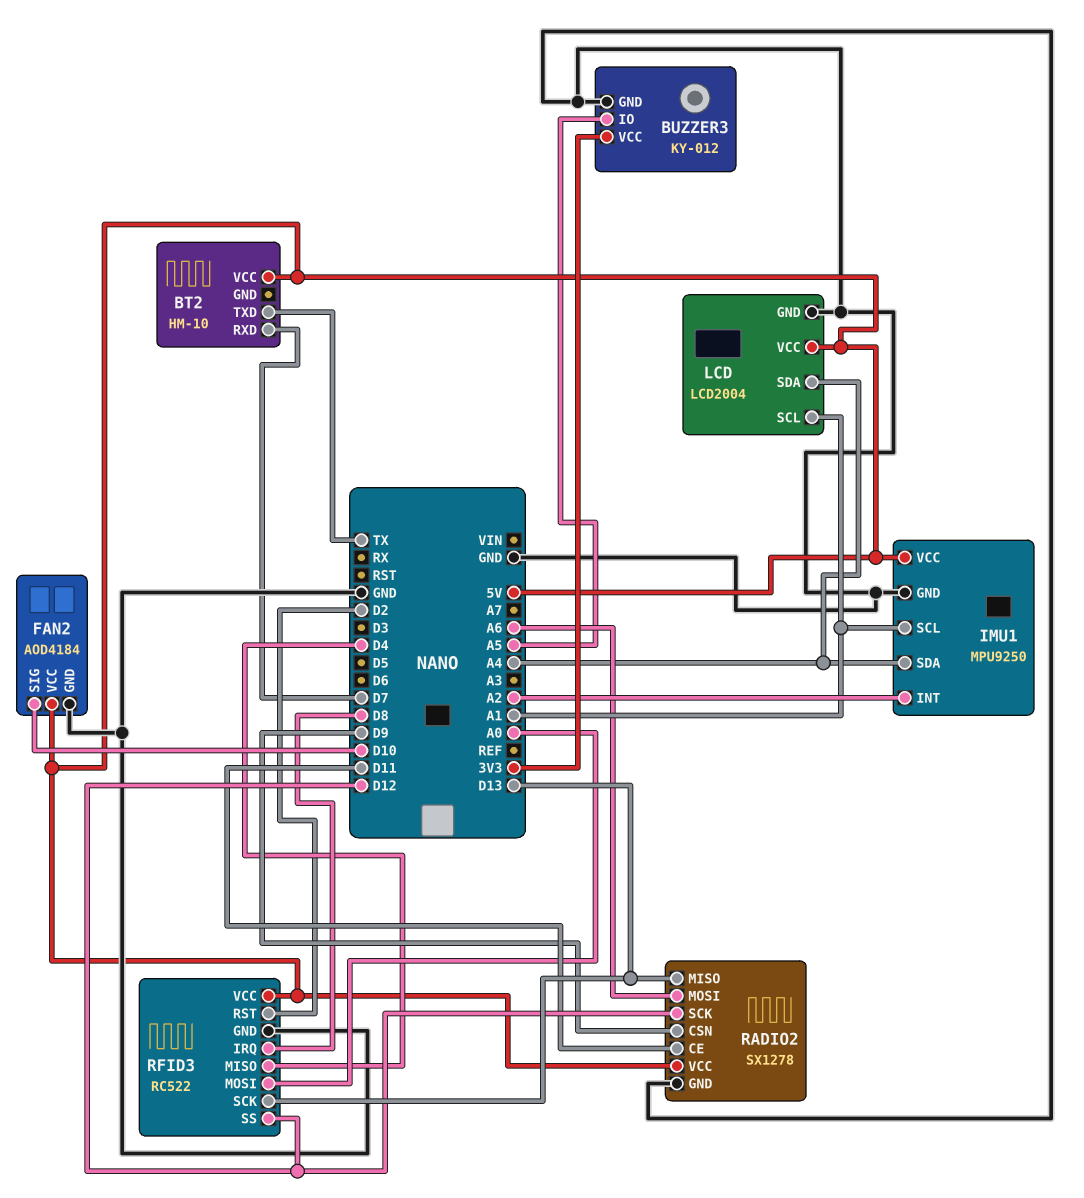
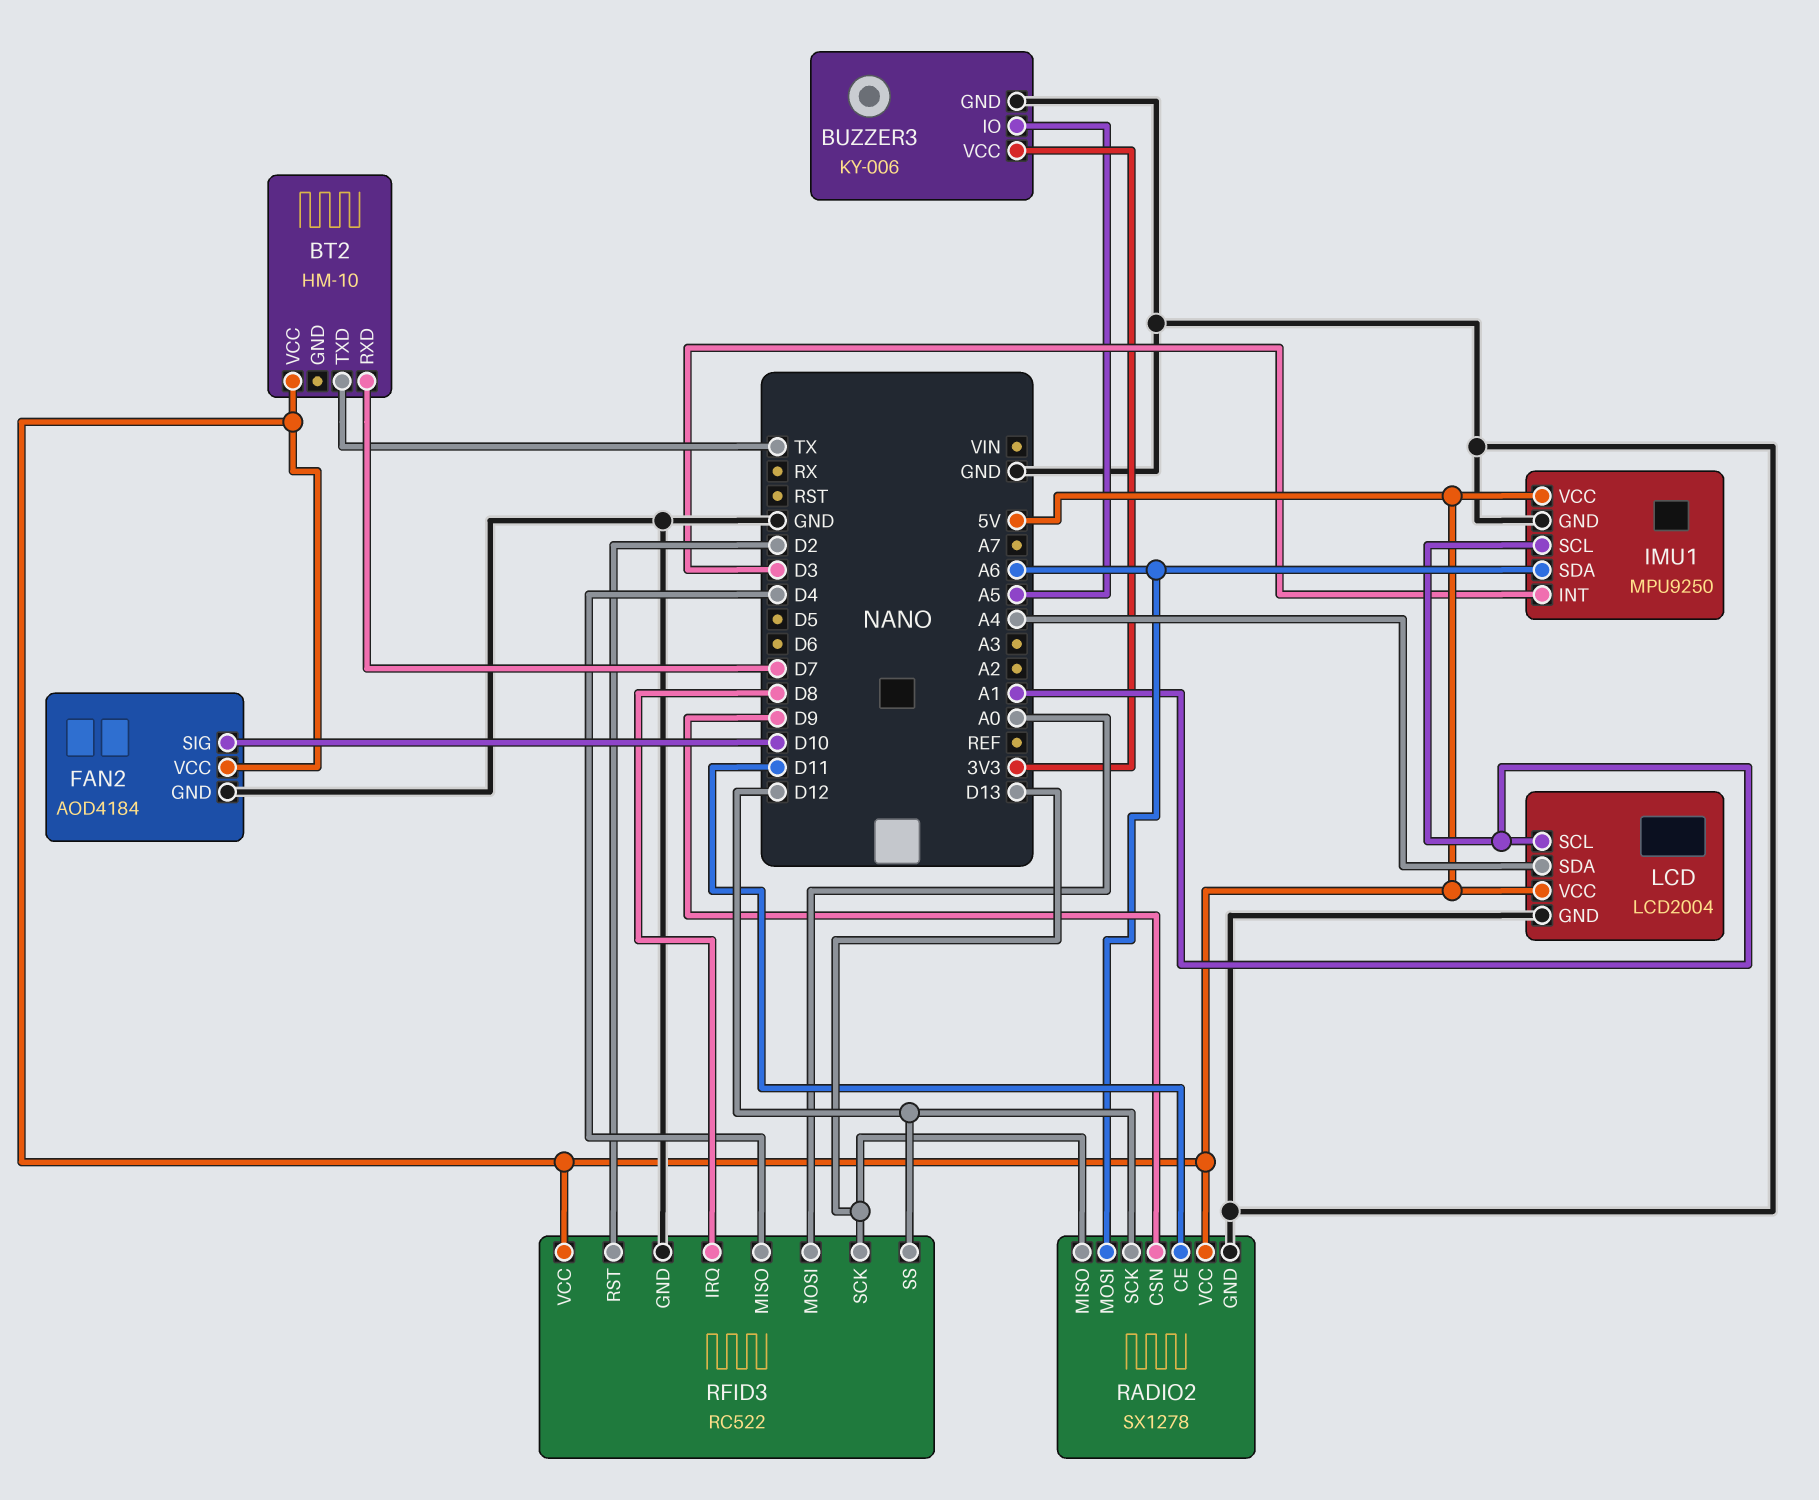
BUZZER3: KY-012 -> KY-006
IMU1 pin INT: A2 -> D3
IMU1 pin SDA: A4 -> A6

